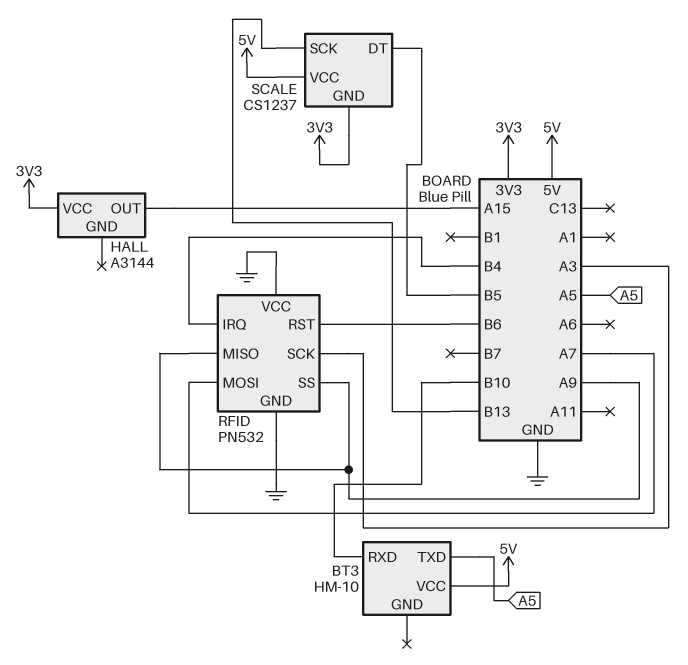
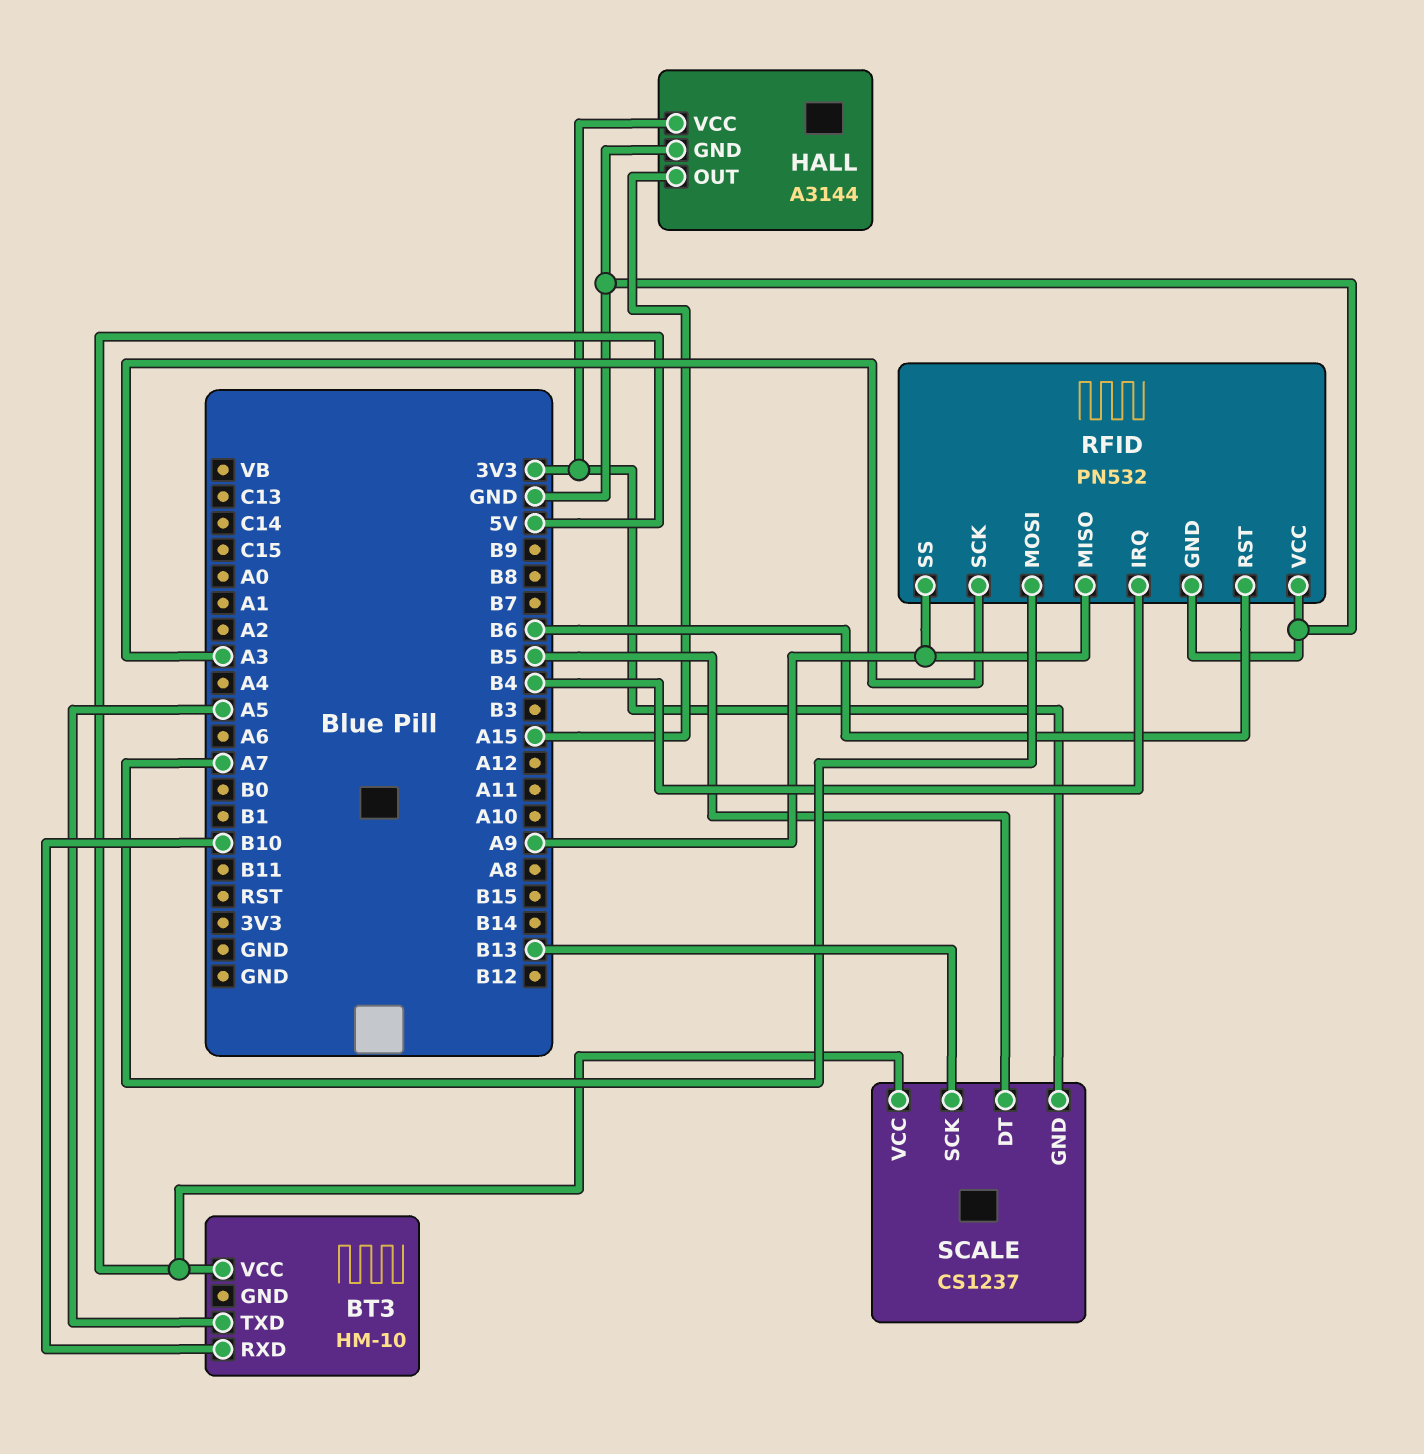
HALL pin GND: none -> GND

